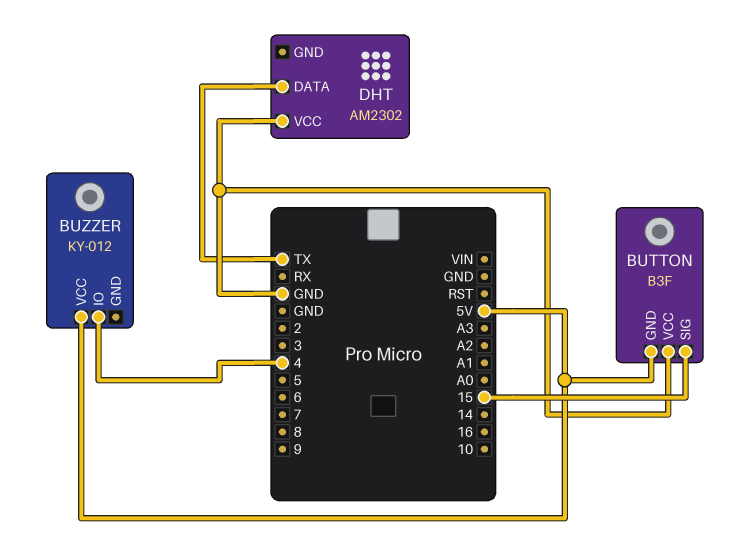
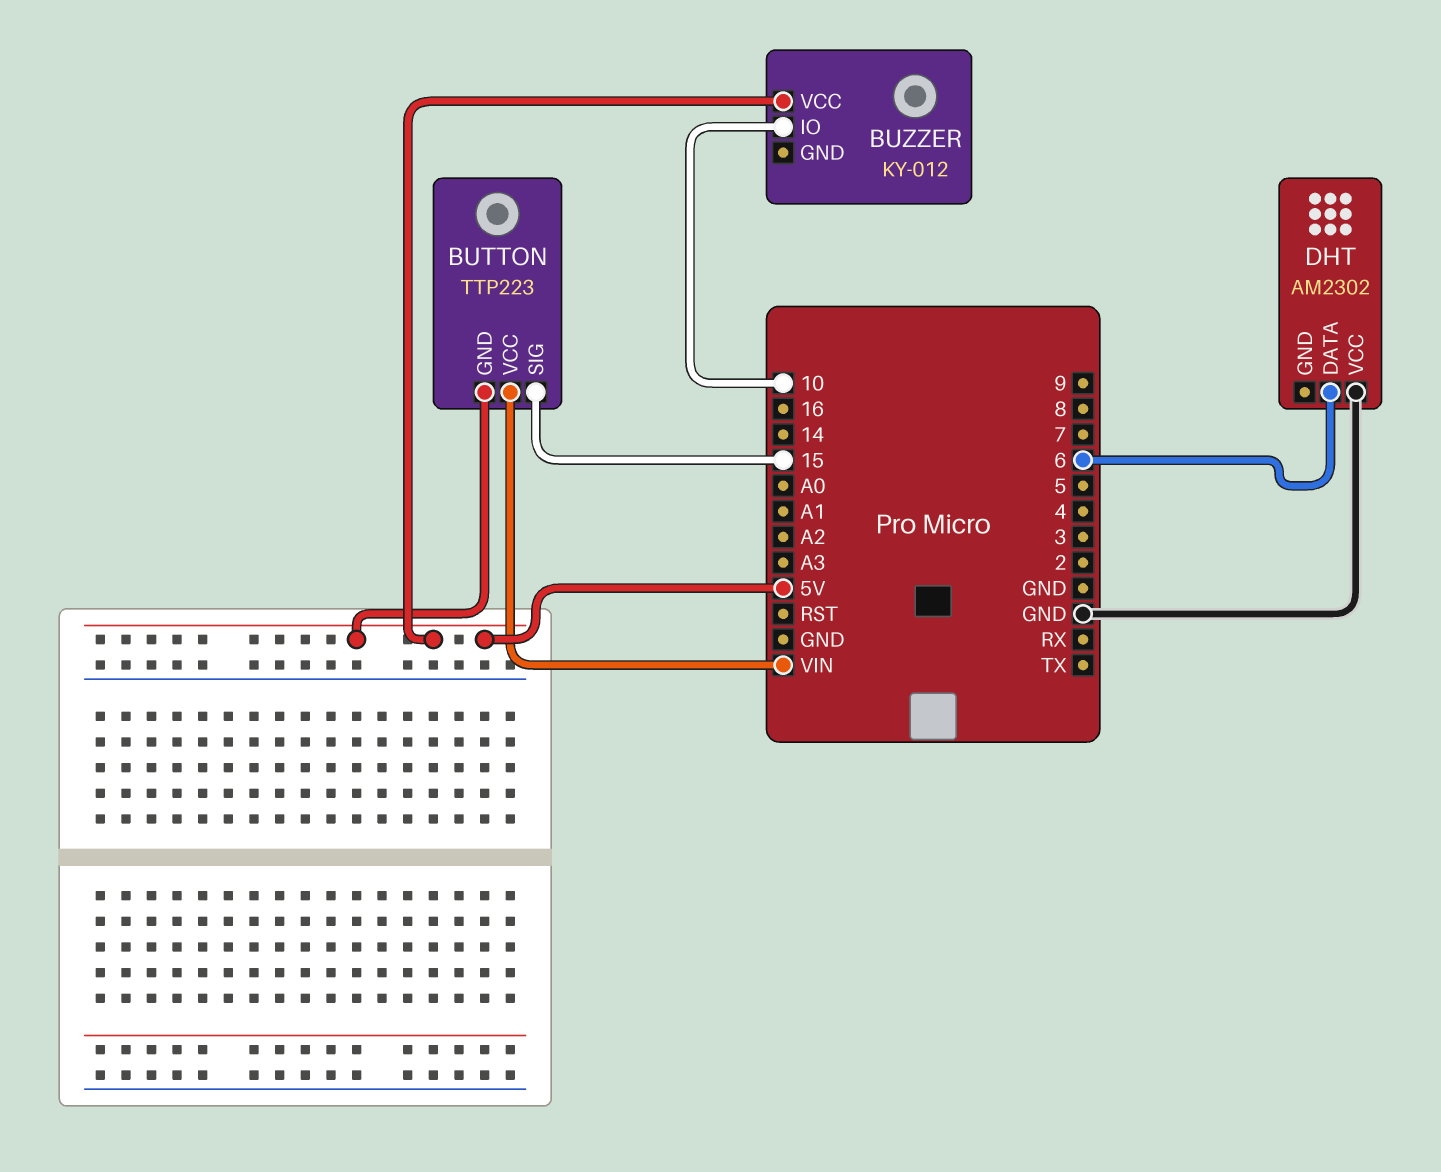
BUTTON: B3F -> TTP223
BUTTON pin VCC: GND -> VIN
BUZZER pin IO: 4 -> 10
DHT pin DATA: TX -> 6

